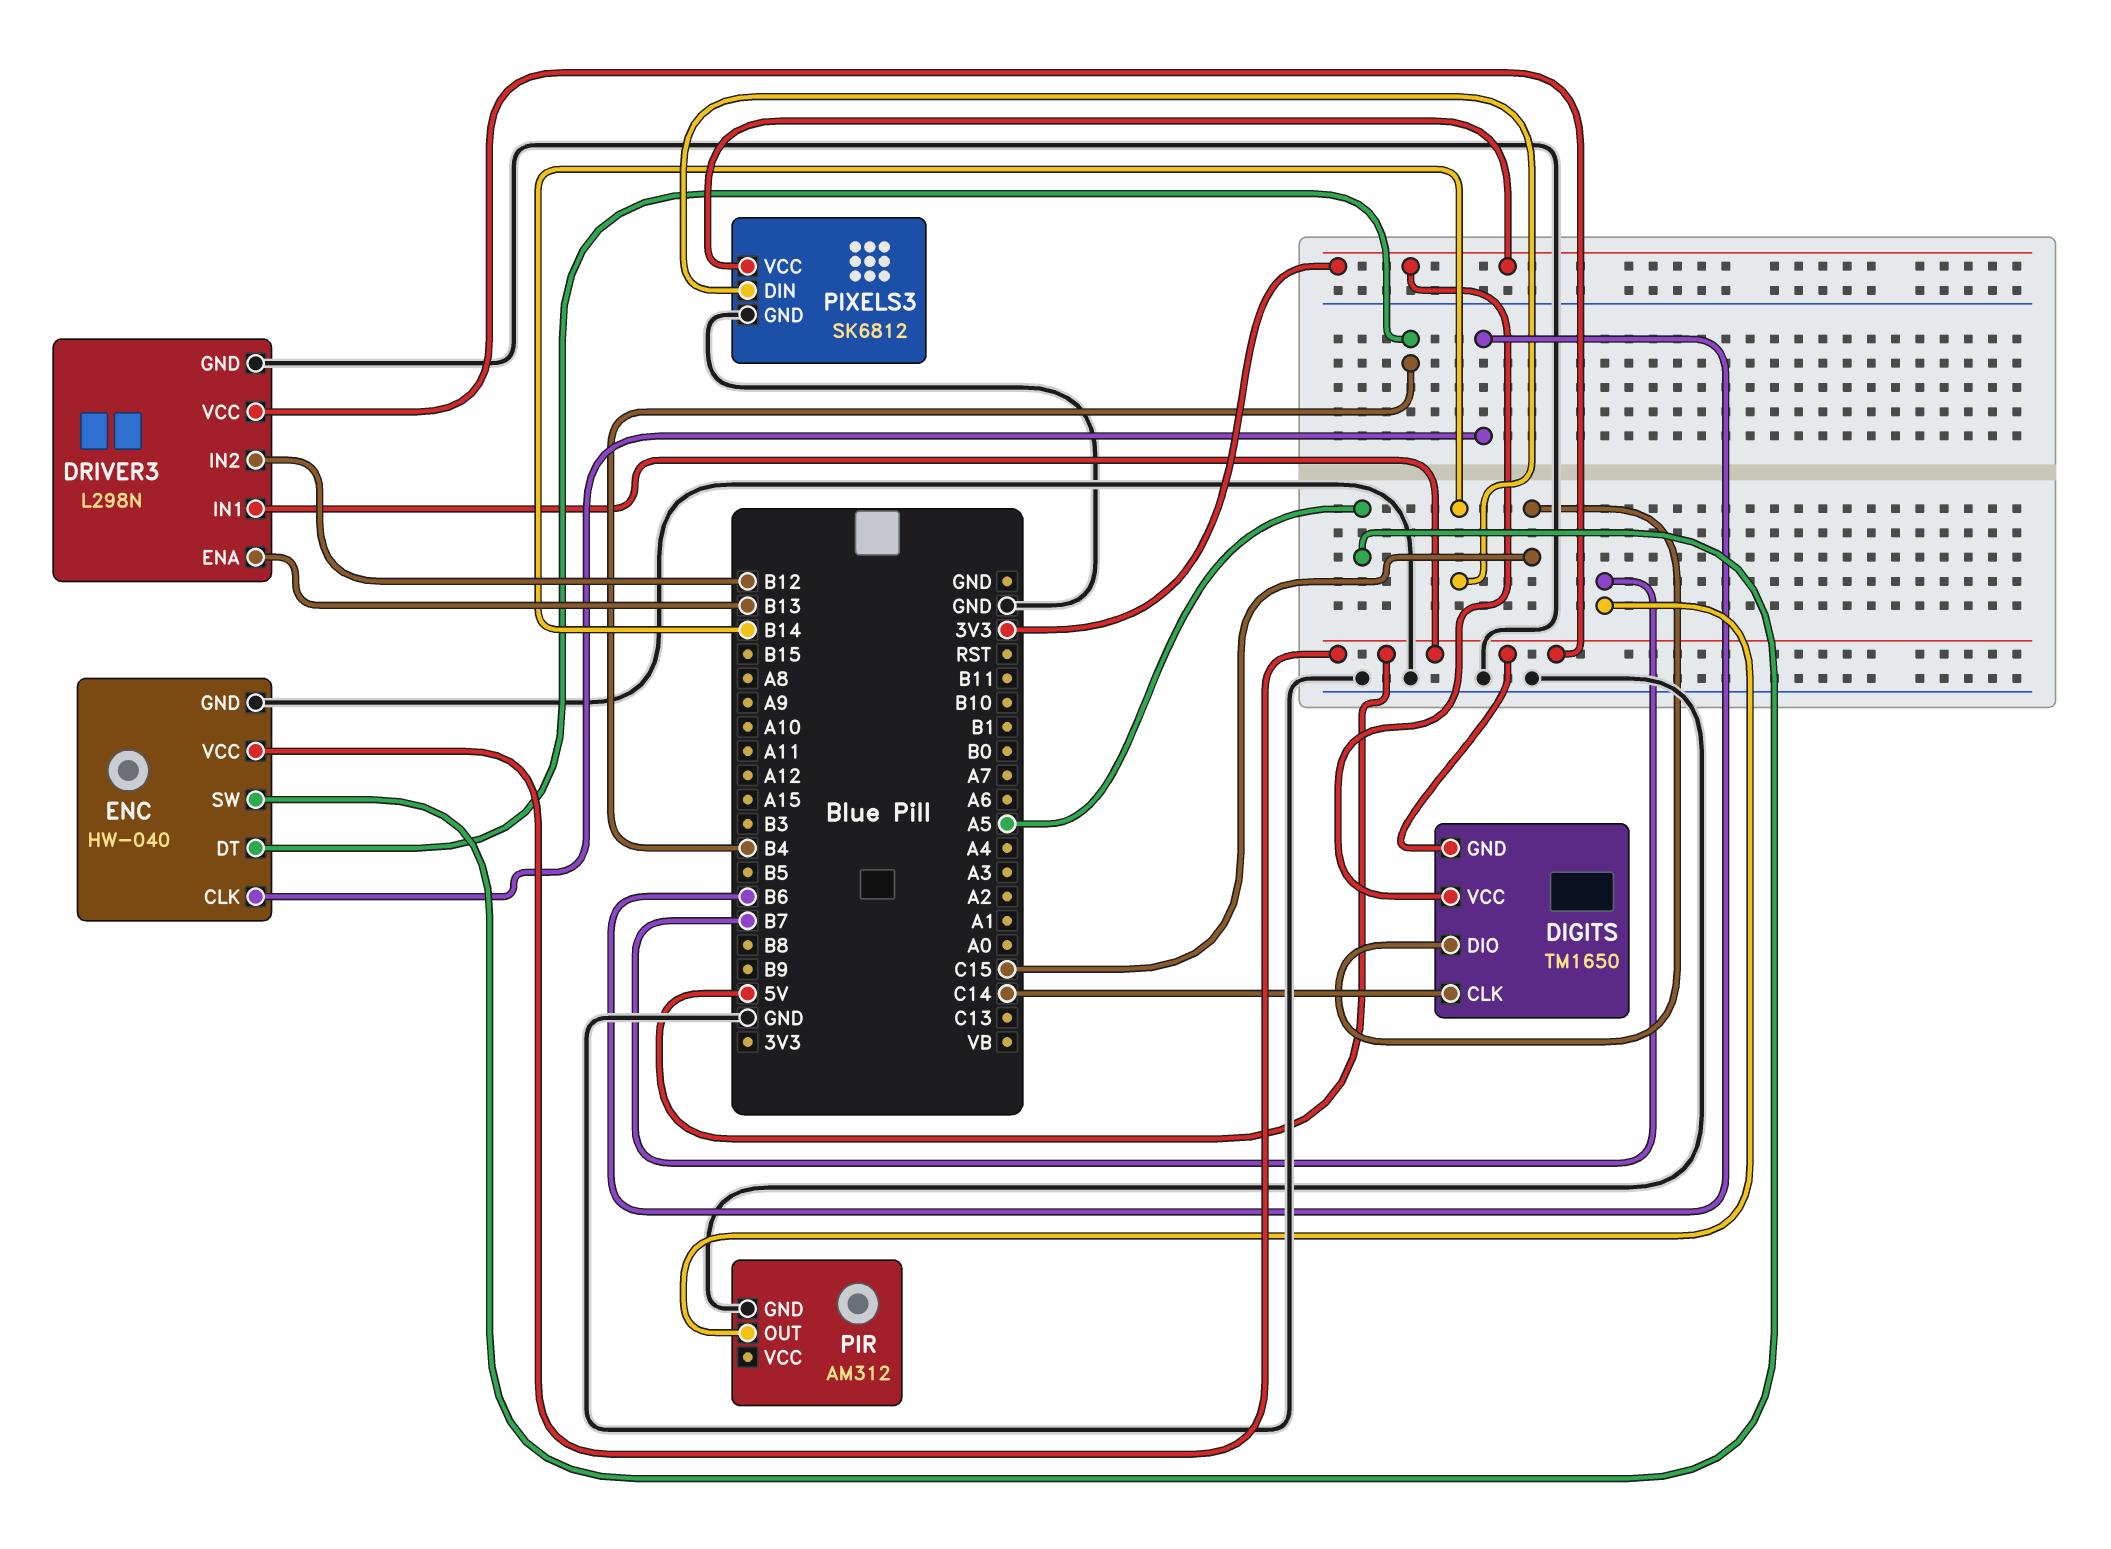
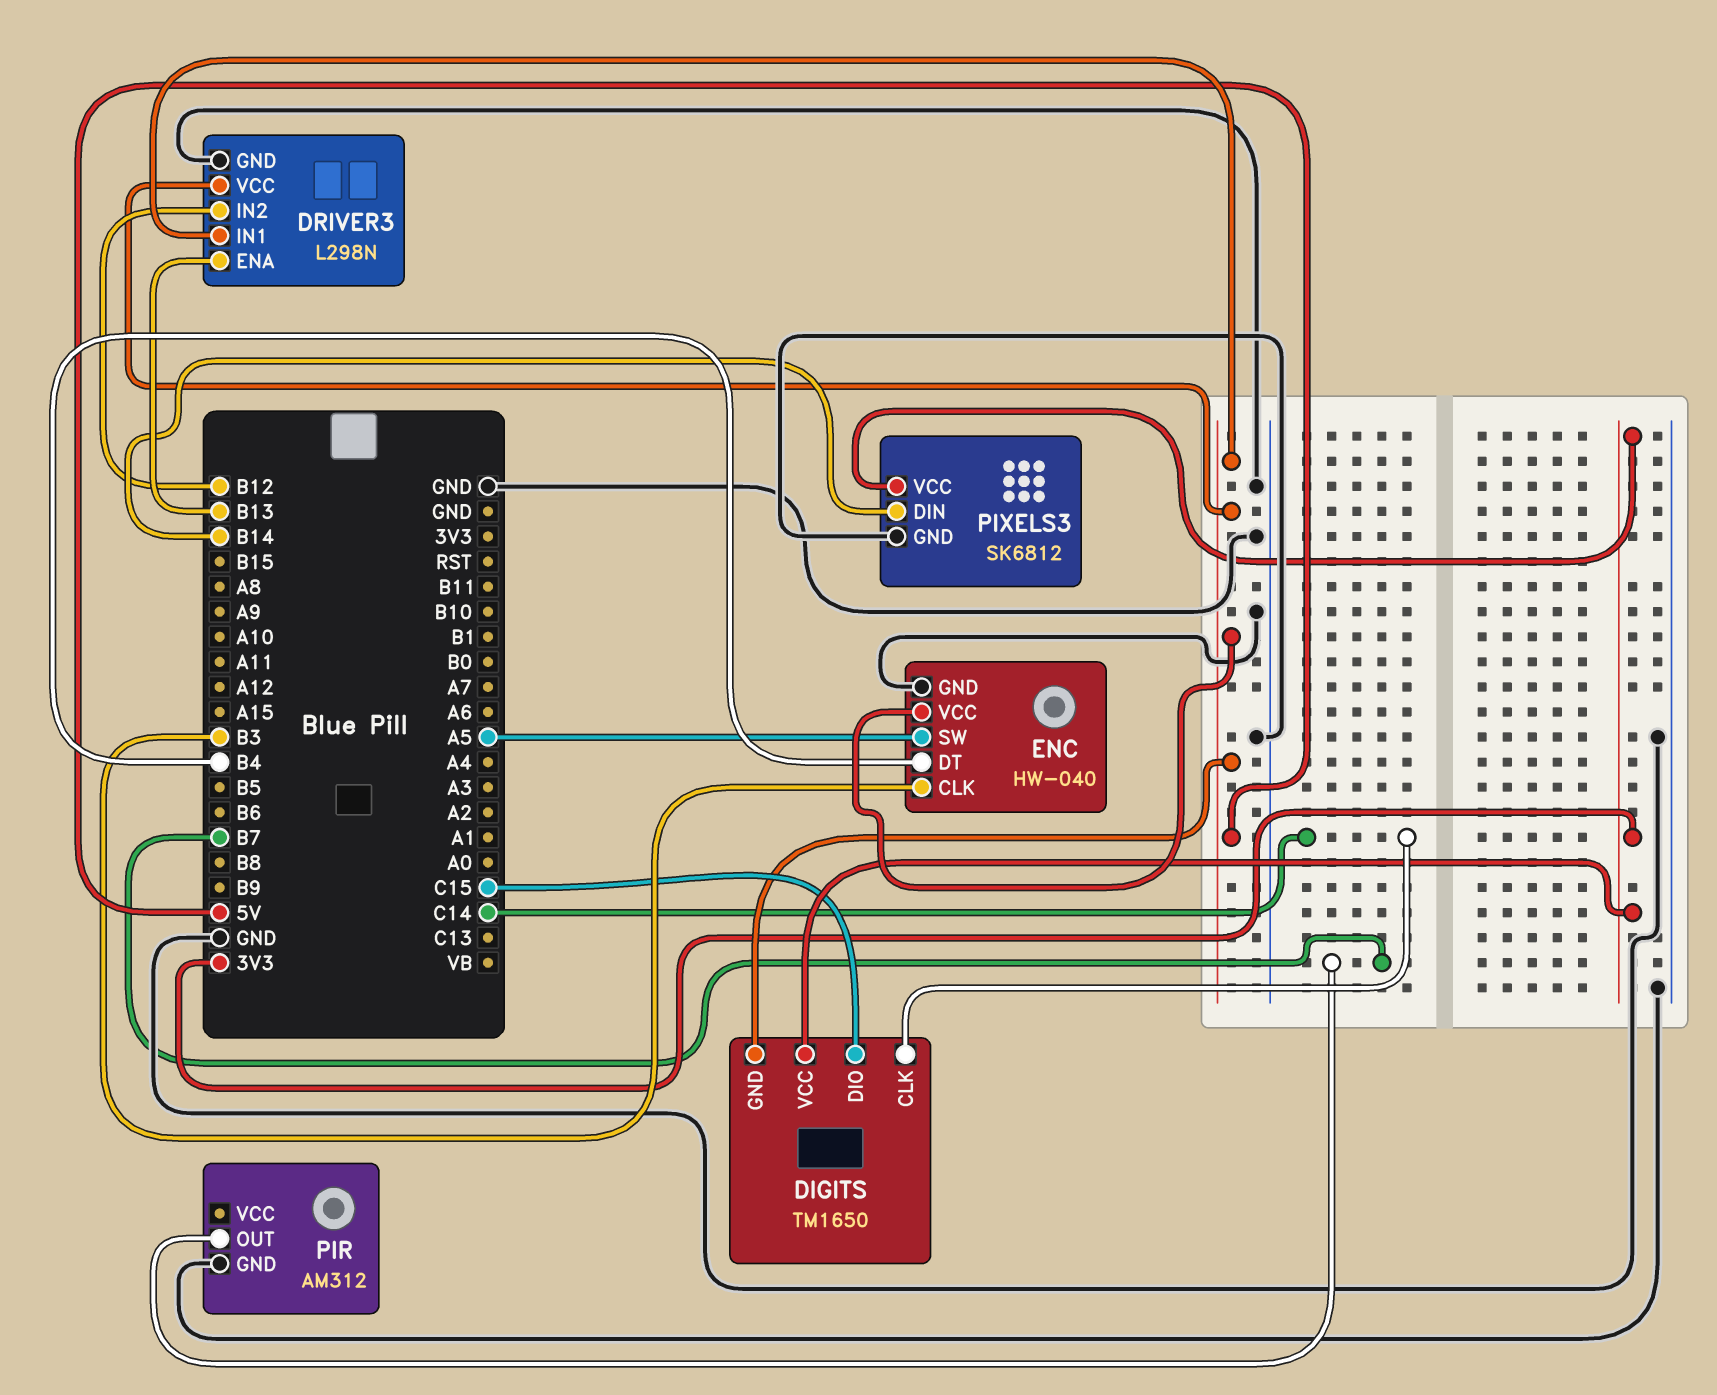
ENC pin CLK: B6 -> B3

